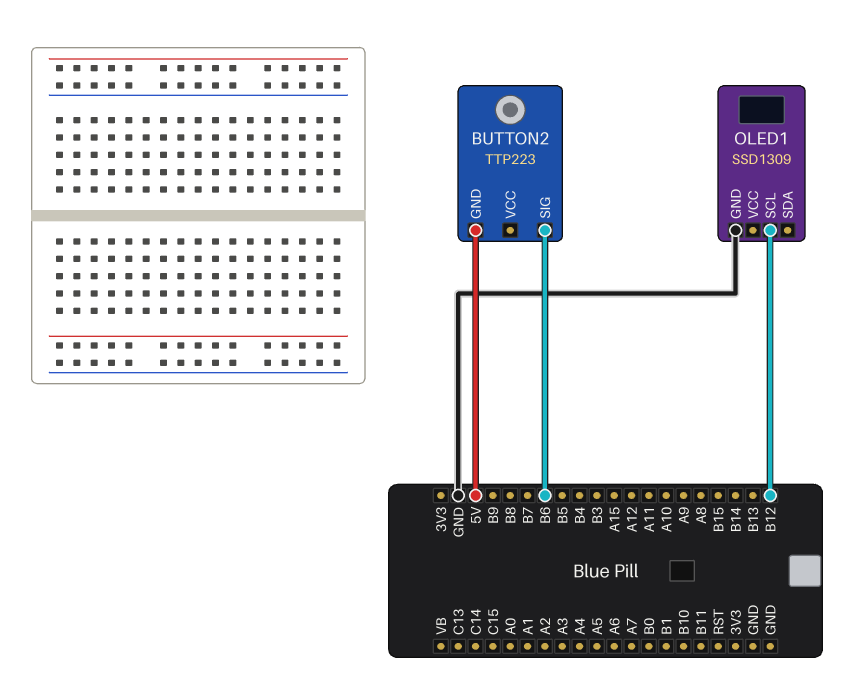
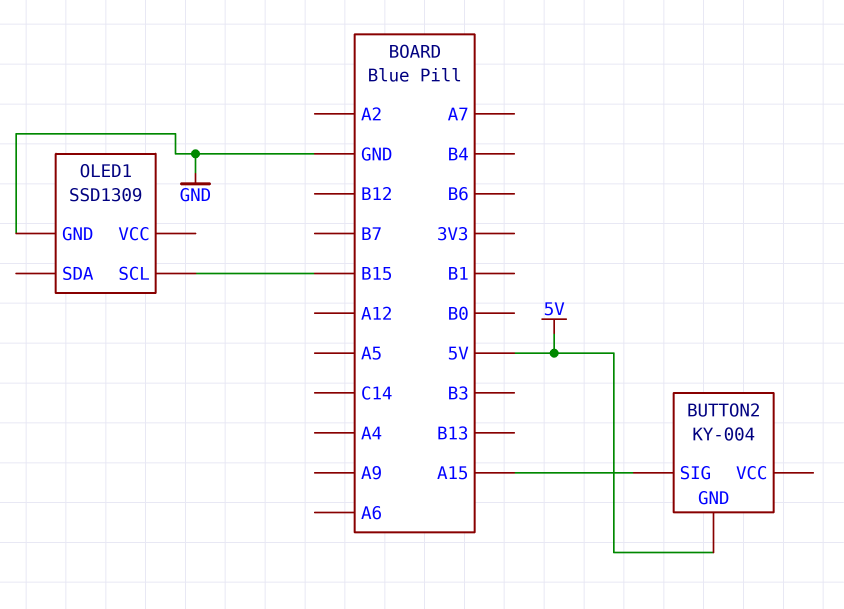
BUTTON2: TTP223 -> KY-004
BUTTON2 pin SIG: B6 -> A15
OLED1 pin SCL: B12 -> B15

